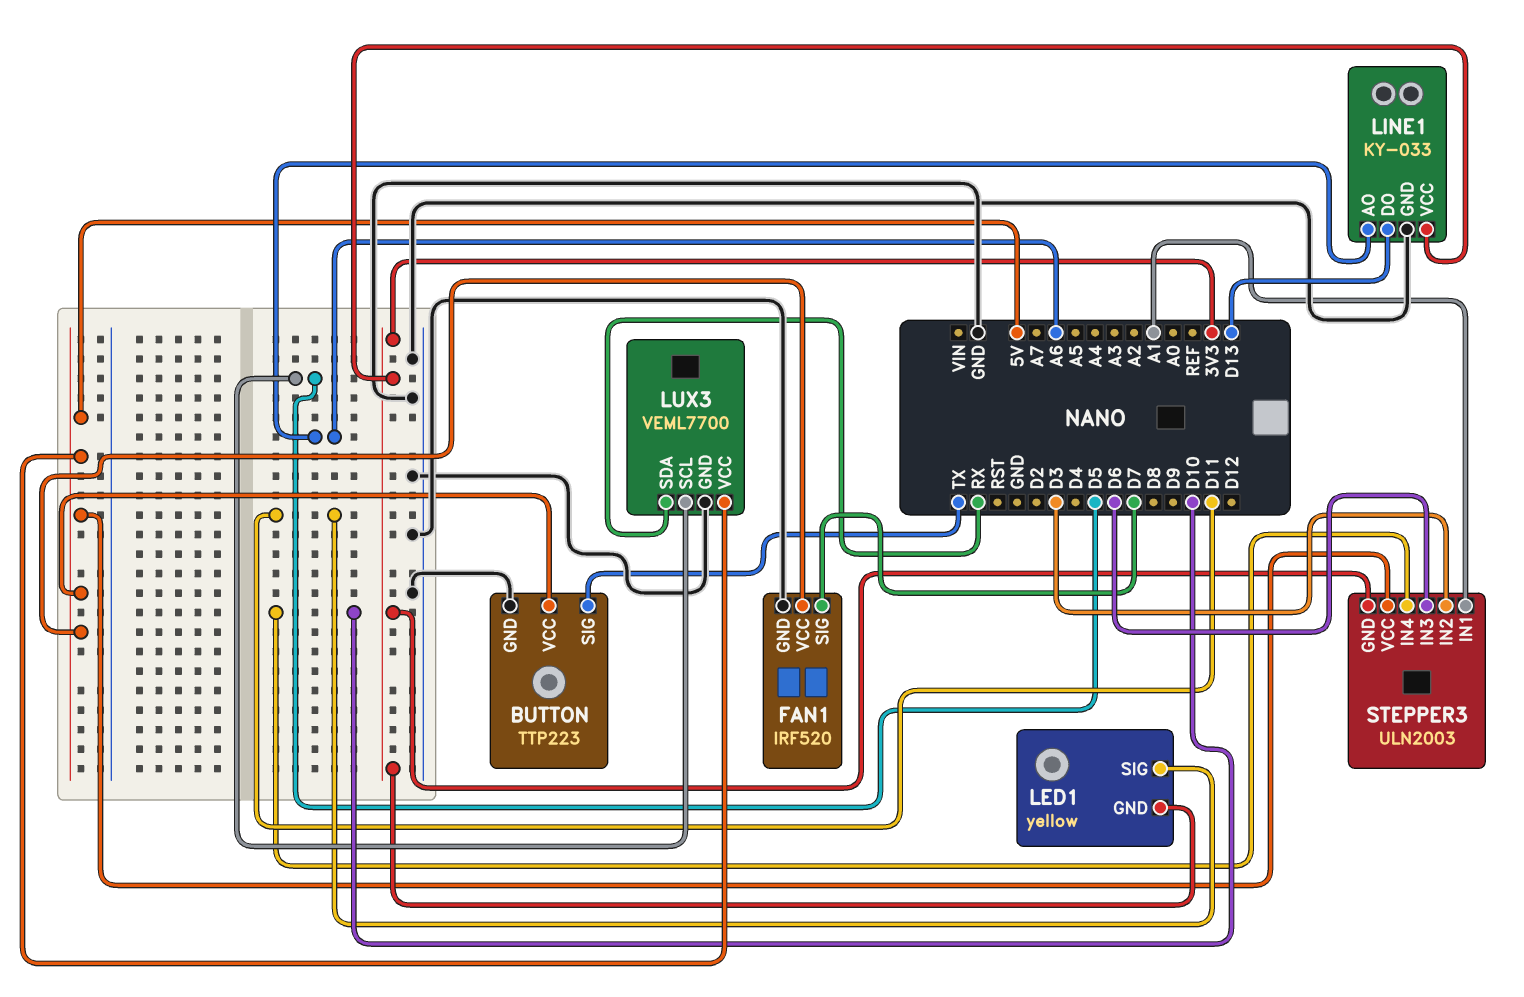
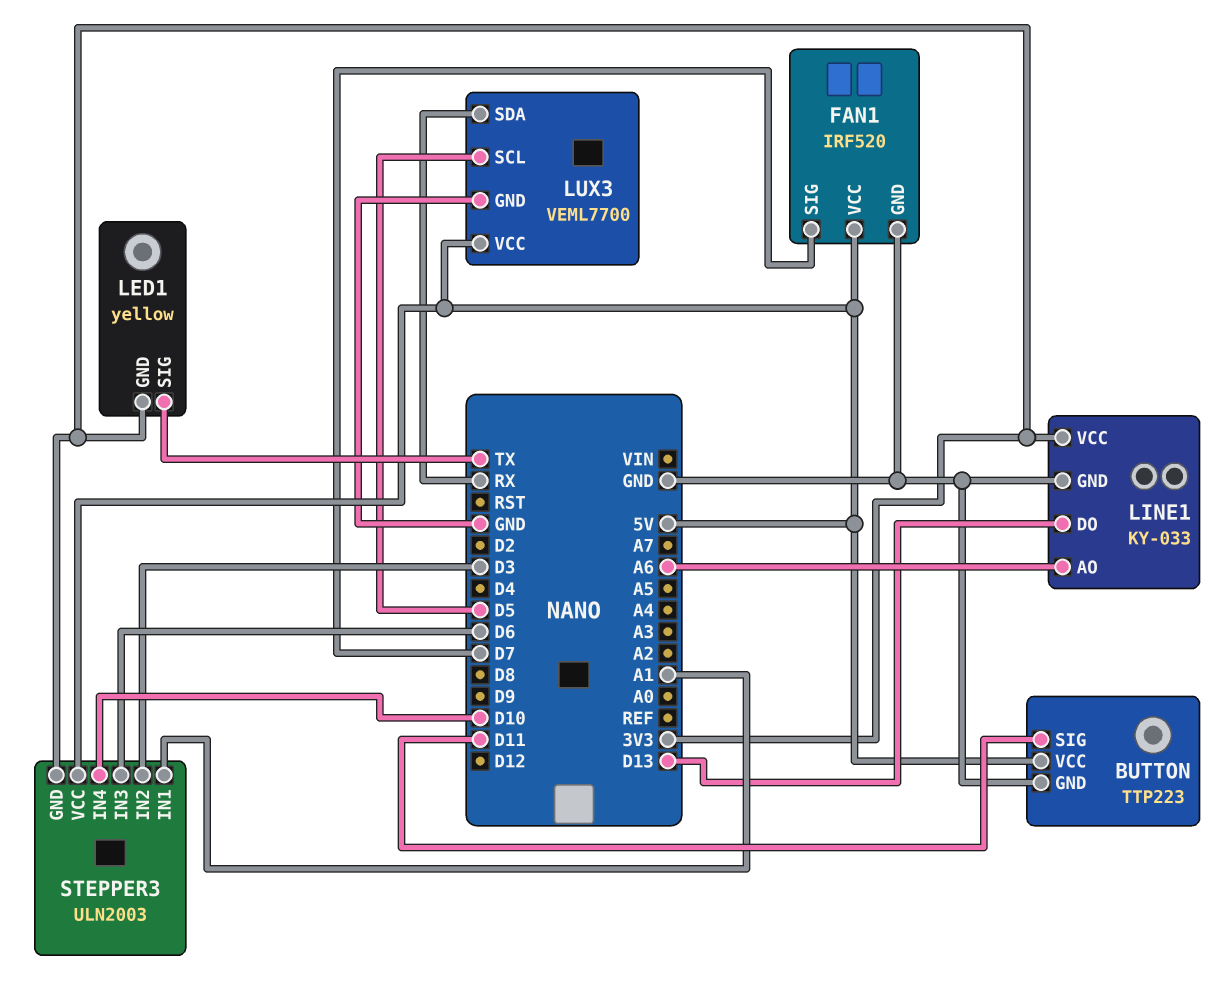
BUTTON pin SIG: TX -> D11
LED1 pin SIG: D11 -> TX

